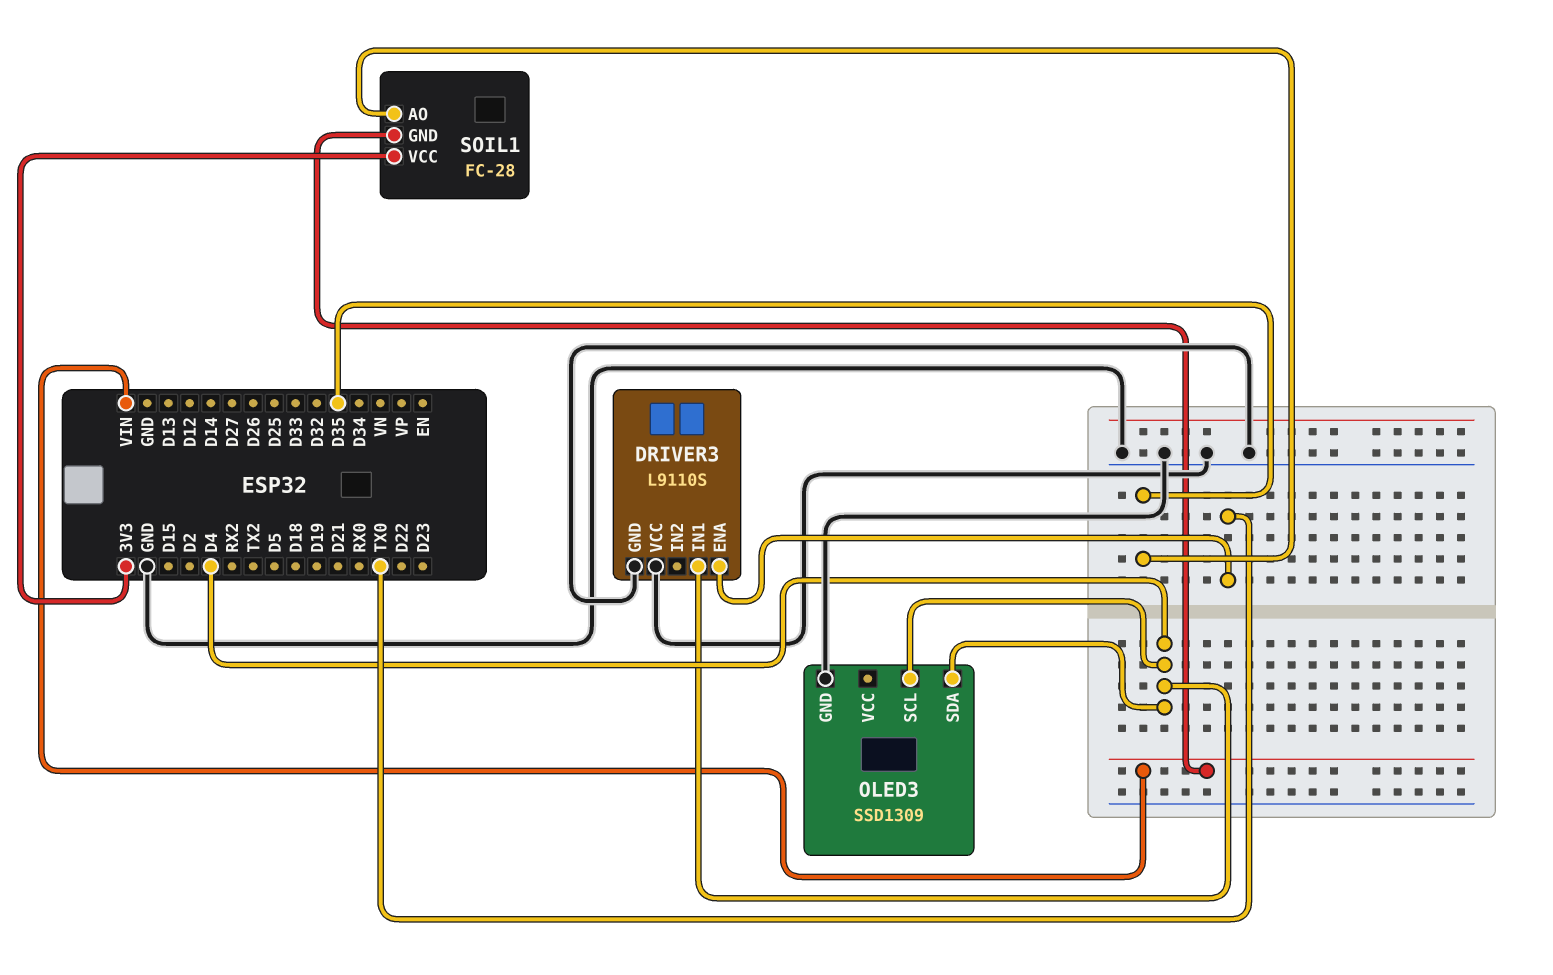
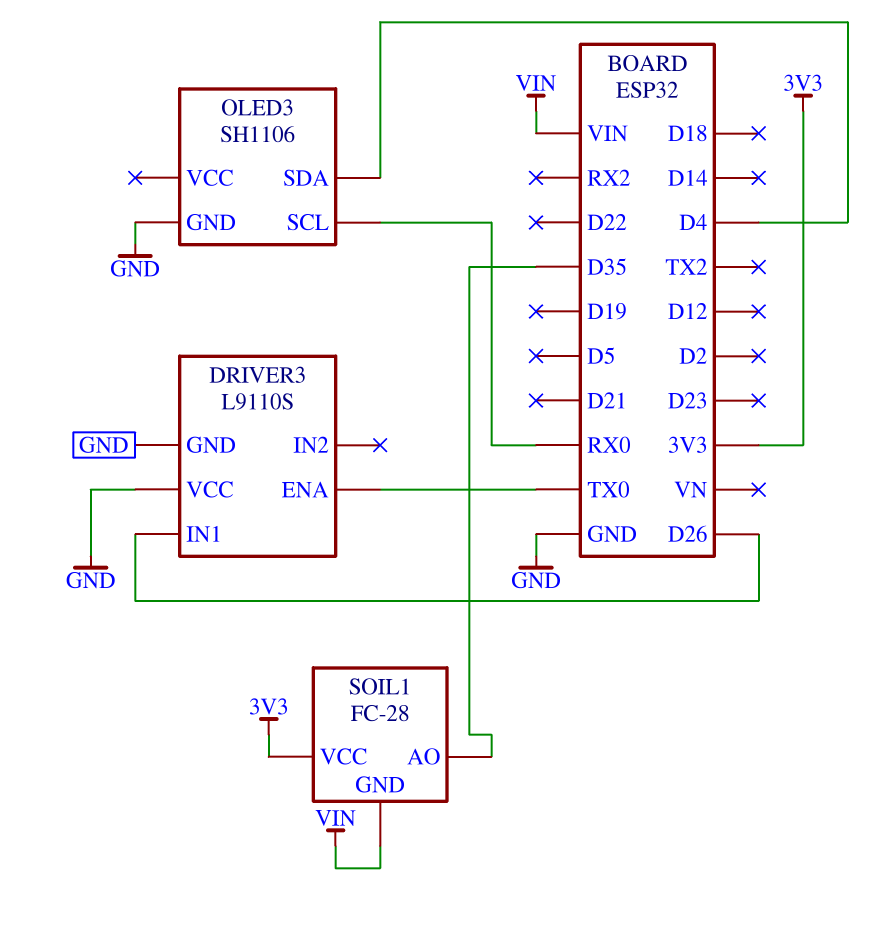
DRIVER3 pin IN1: D4 -> D26
OLED3: SSD1309 -> SH1106
OLED3 pin SCL: D4 -> RX0

